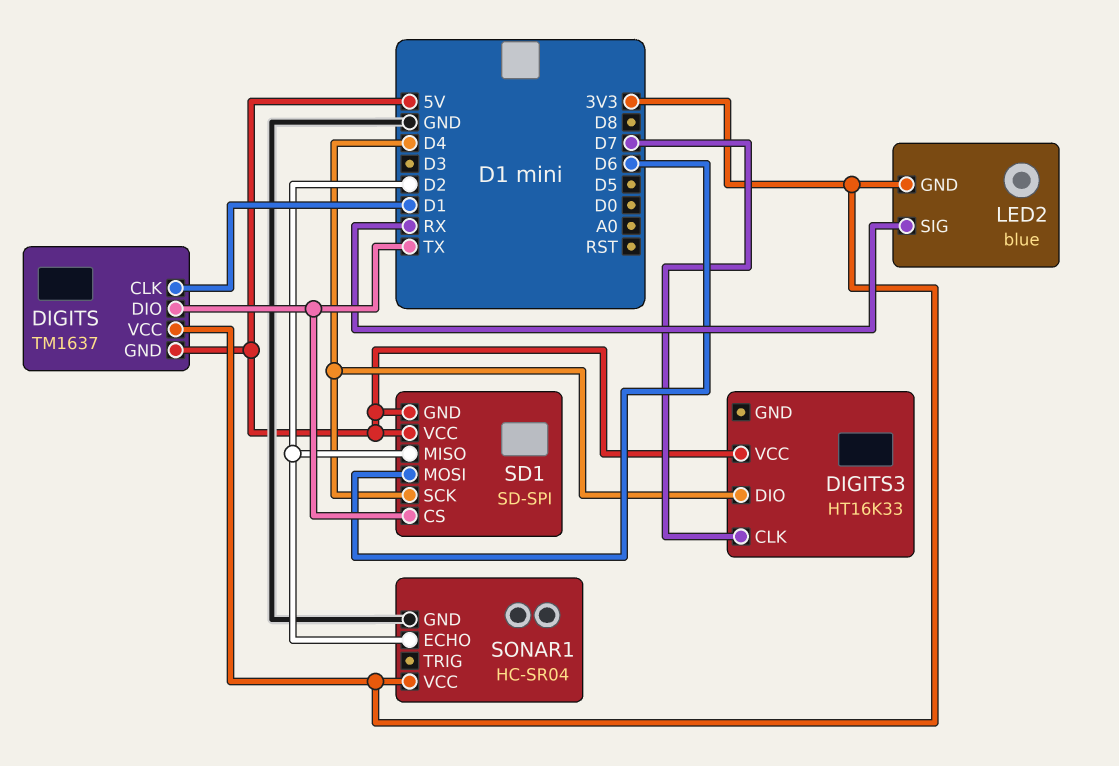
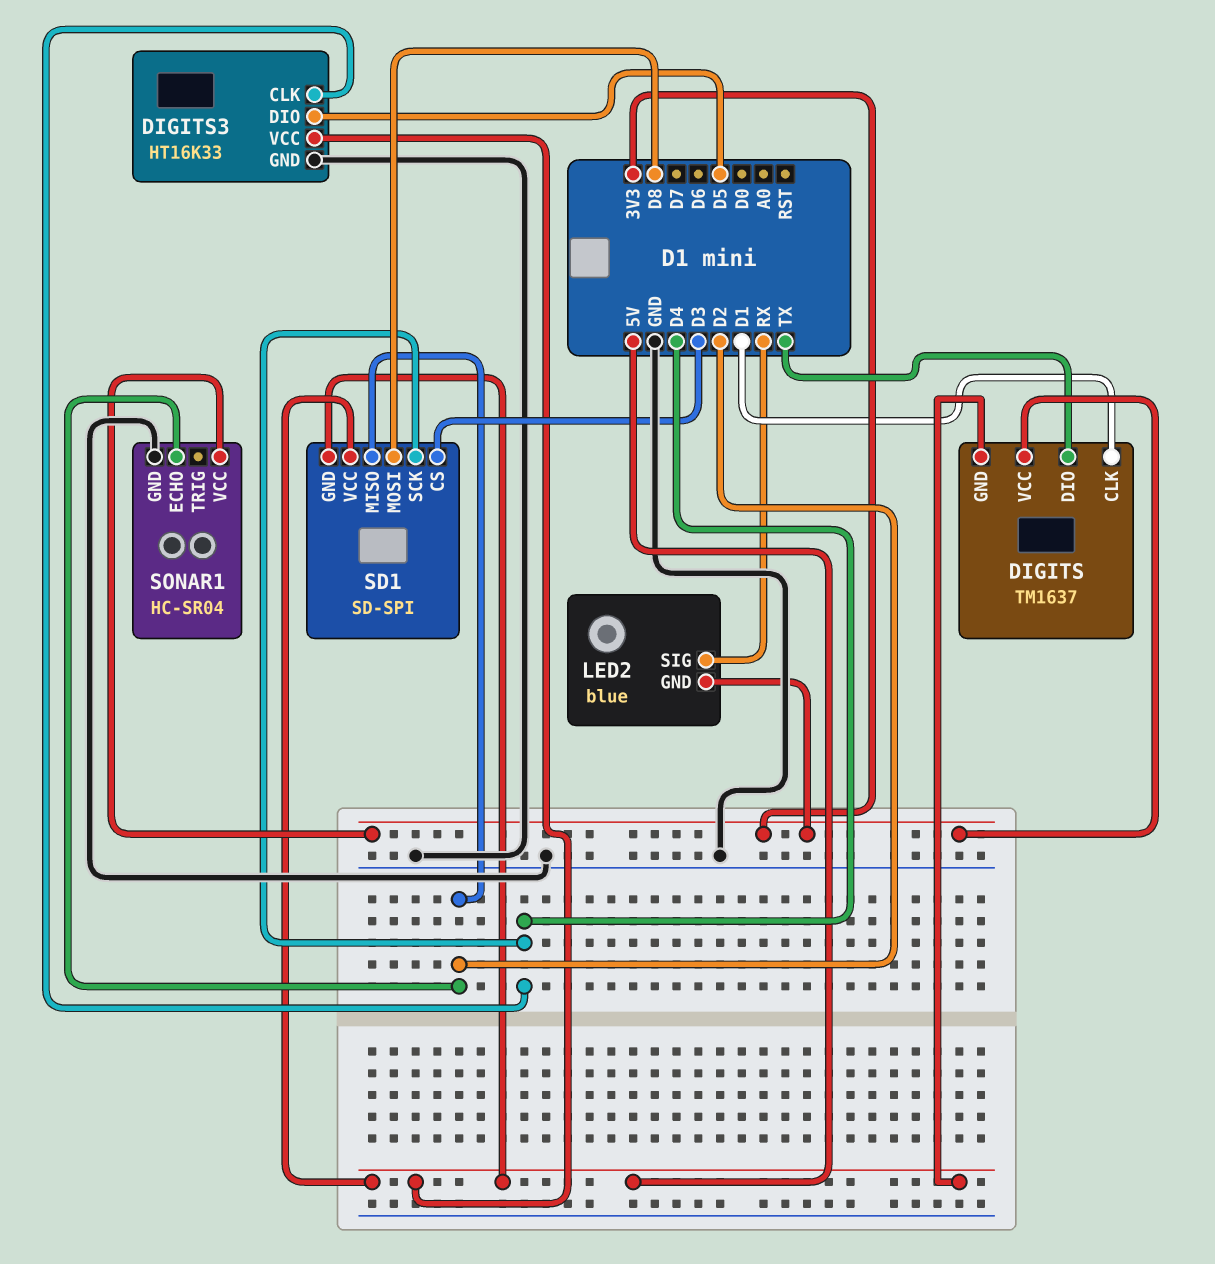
DIGITS3 pin CLK: D7 -> D4
DIGITS3 pin DIO: D4 -> D5
DIGITS3 pin GND: none -> GND
SD1 pin CS: TX -> D3
SD1 pin MOSI: D6 -> D8

